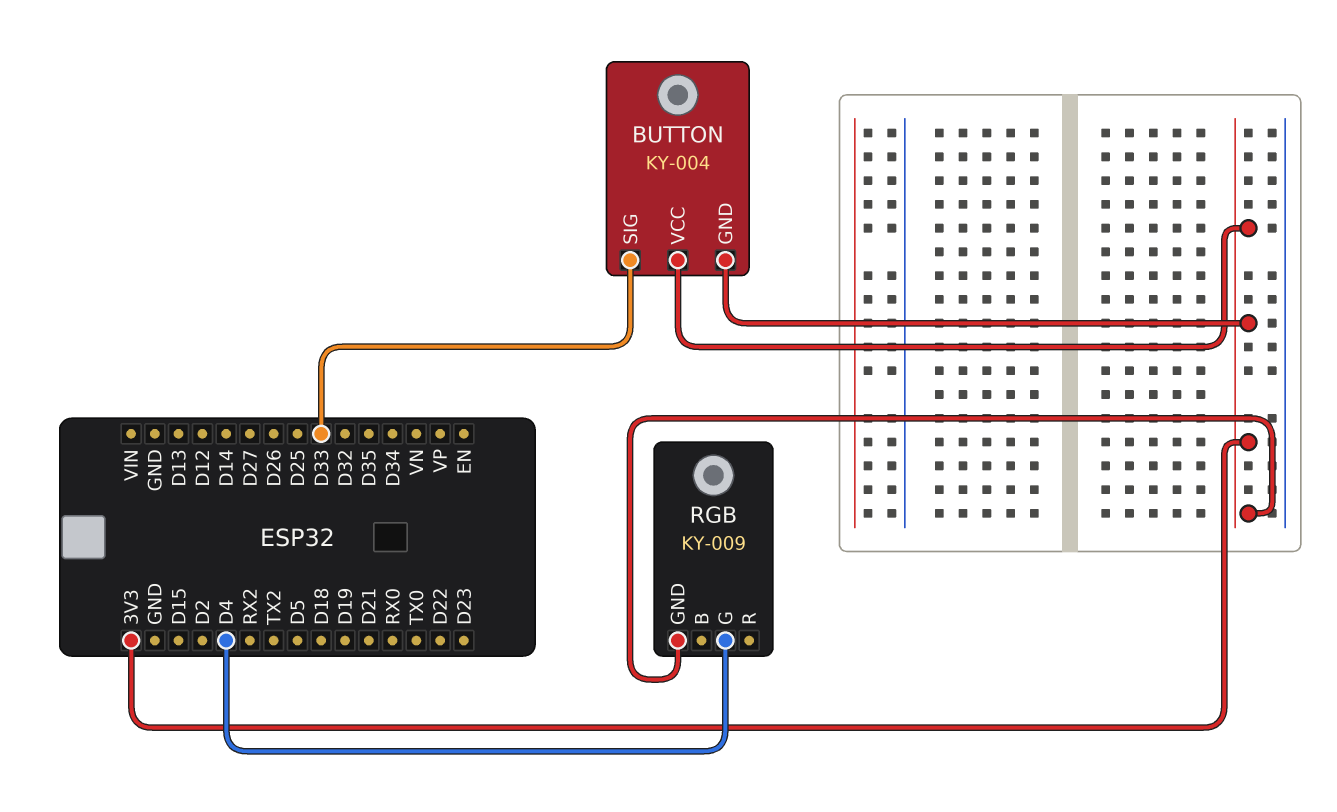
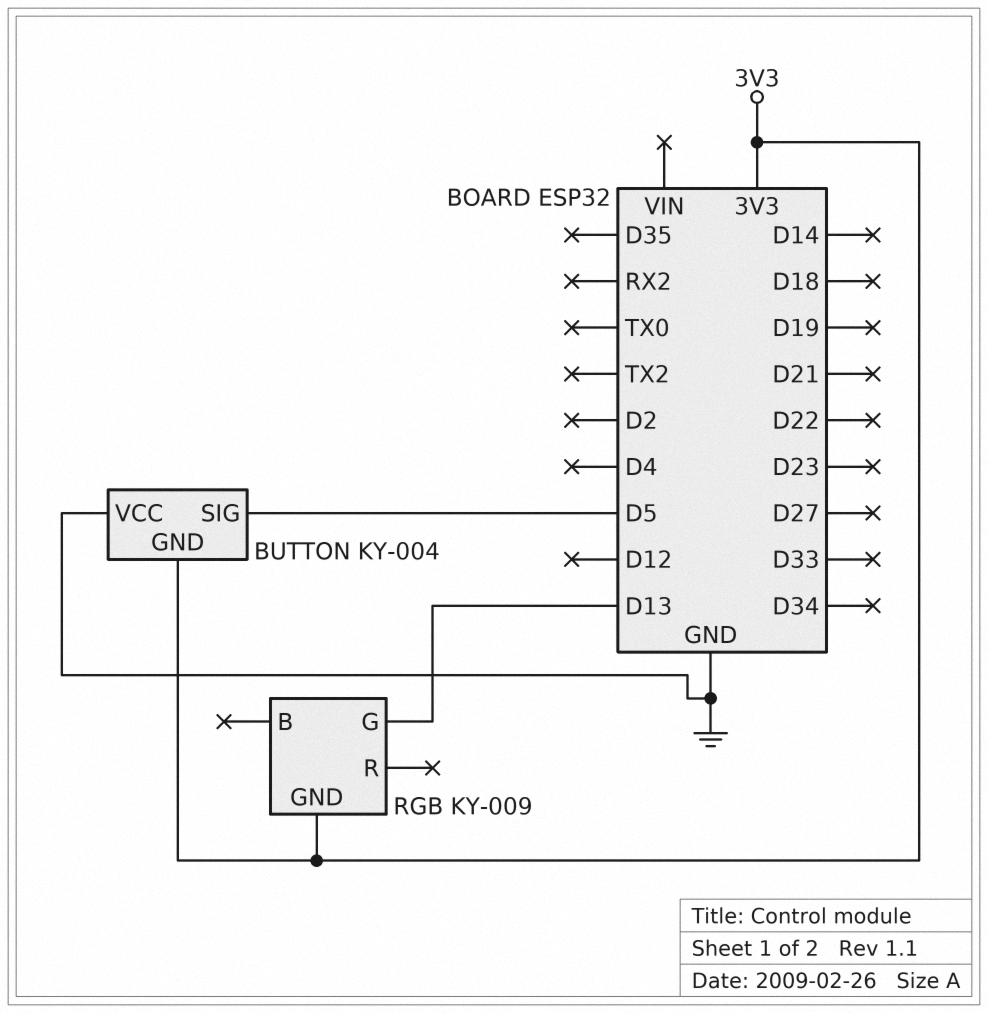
BUTTON pin SIG: D33 -> D5
BUTTON pin VCC: 3V3 -> GND
RGB pin G: D4 -> D13

